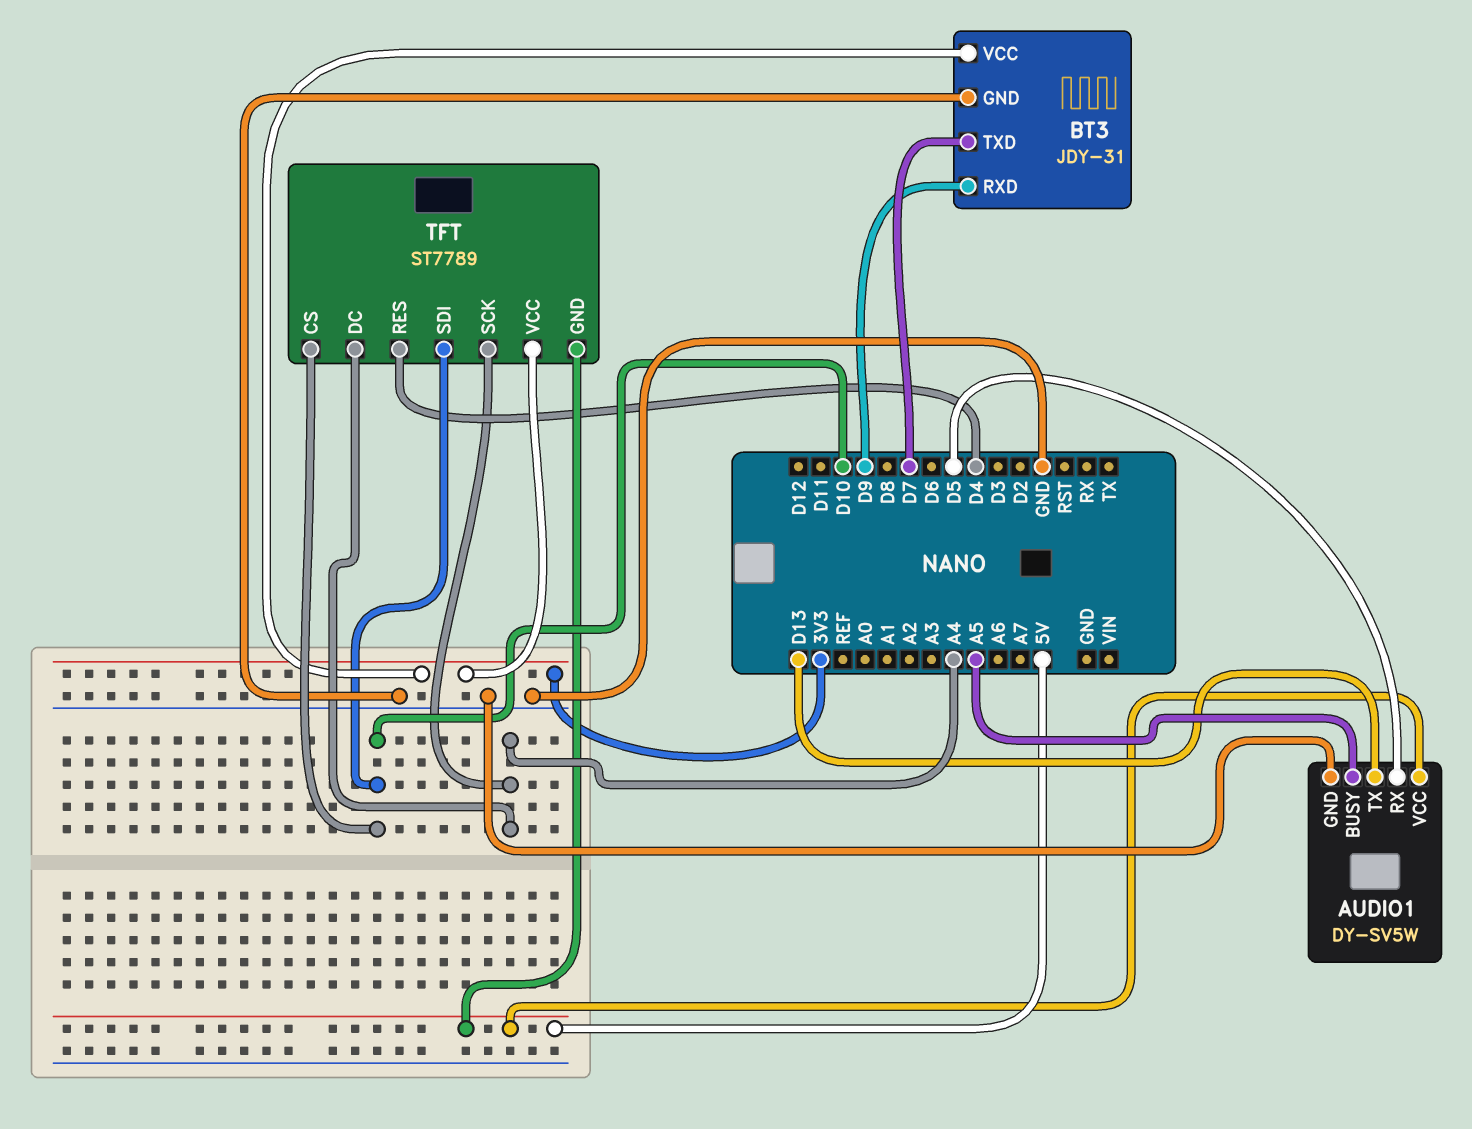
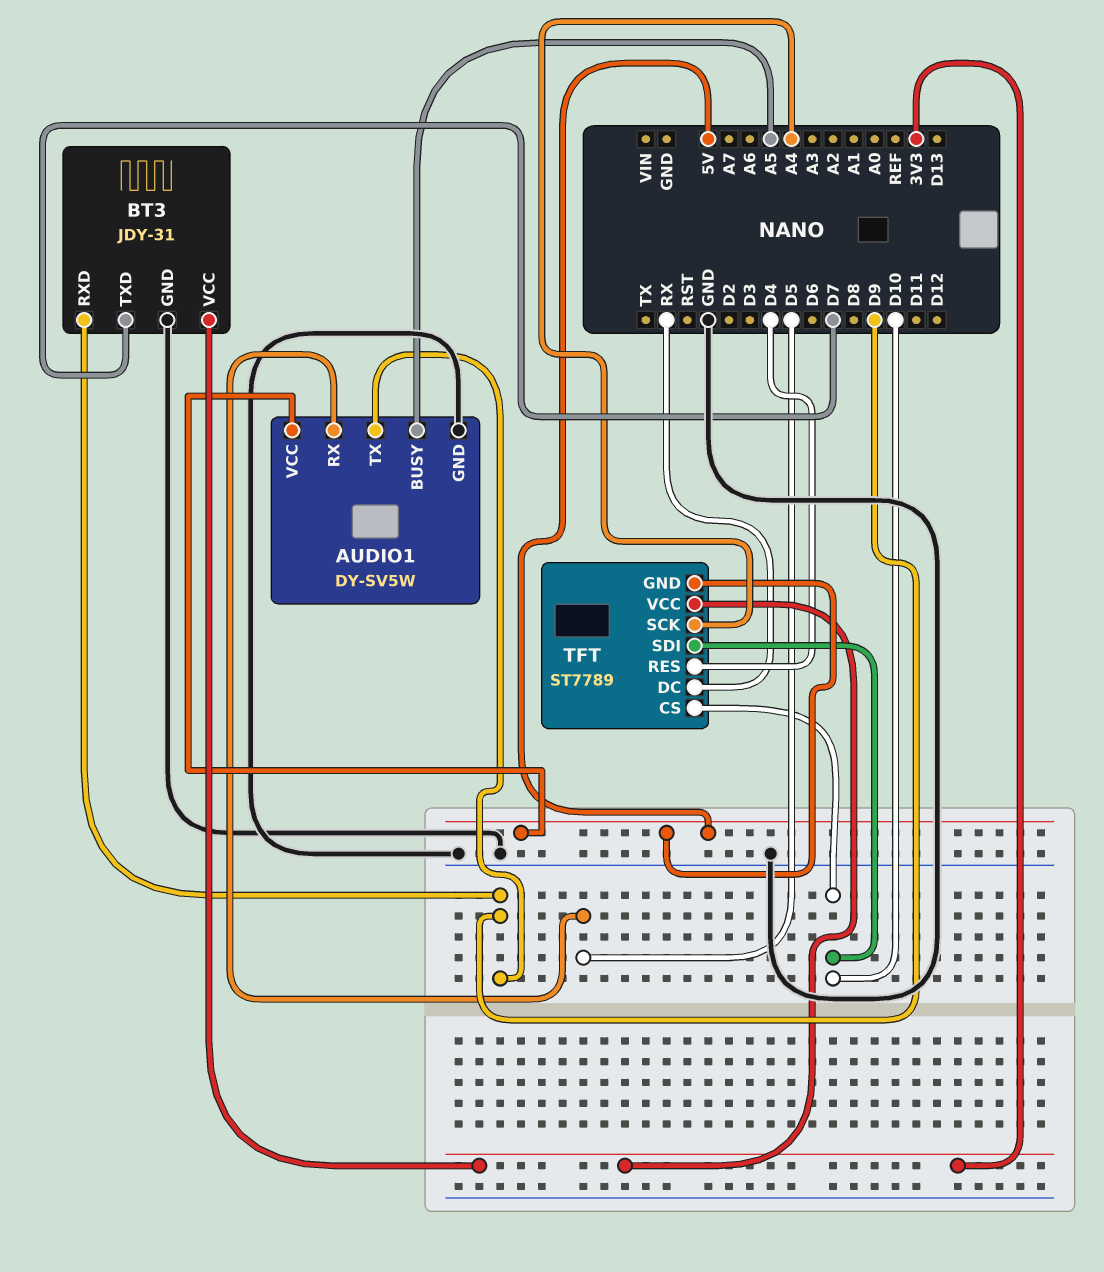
AUDIO1 pin TX: D13 -> D9
TFT pin DC: A4 -> RX

